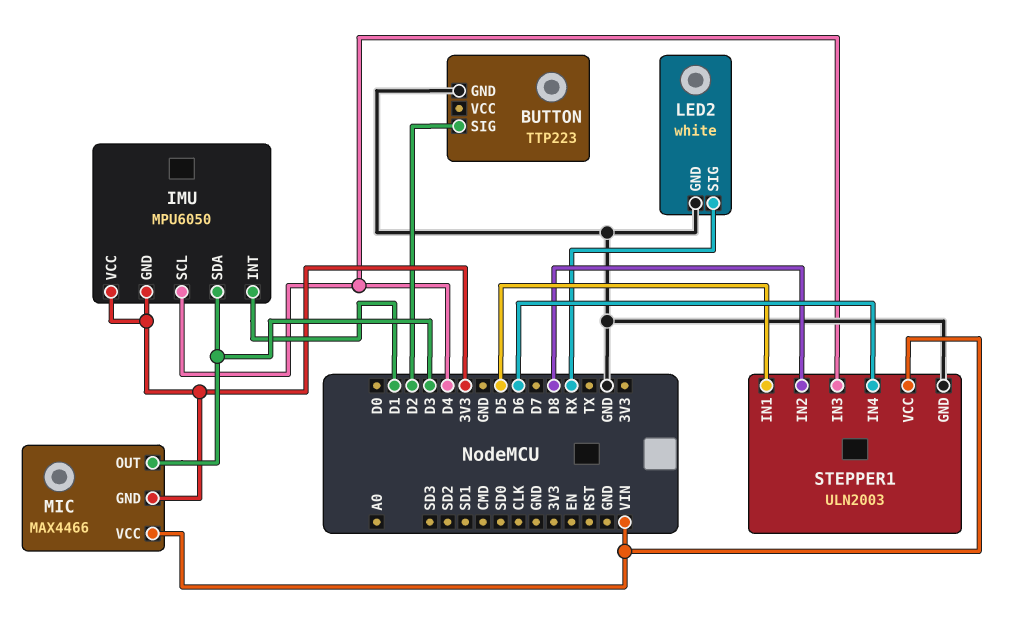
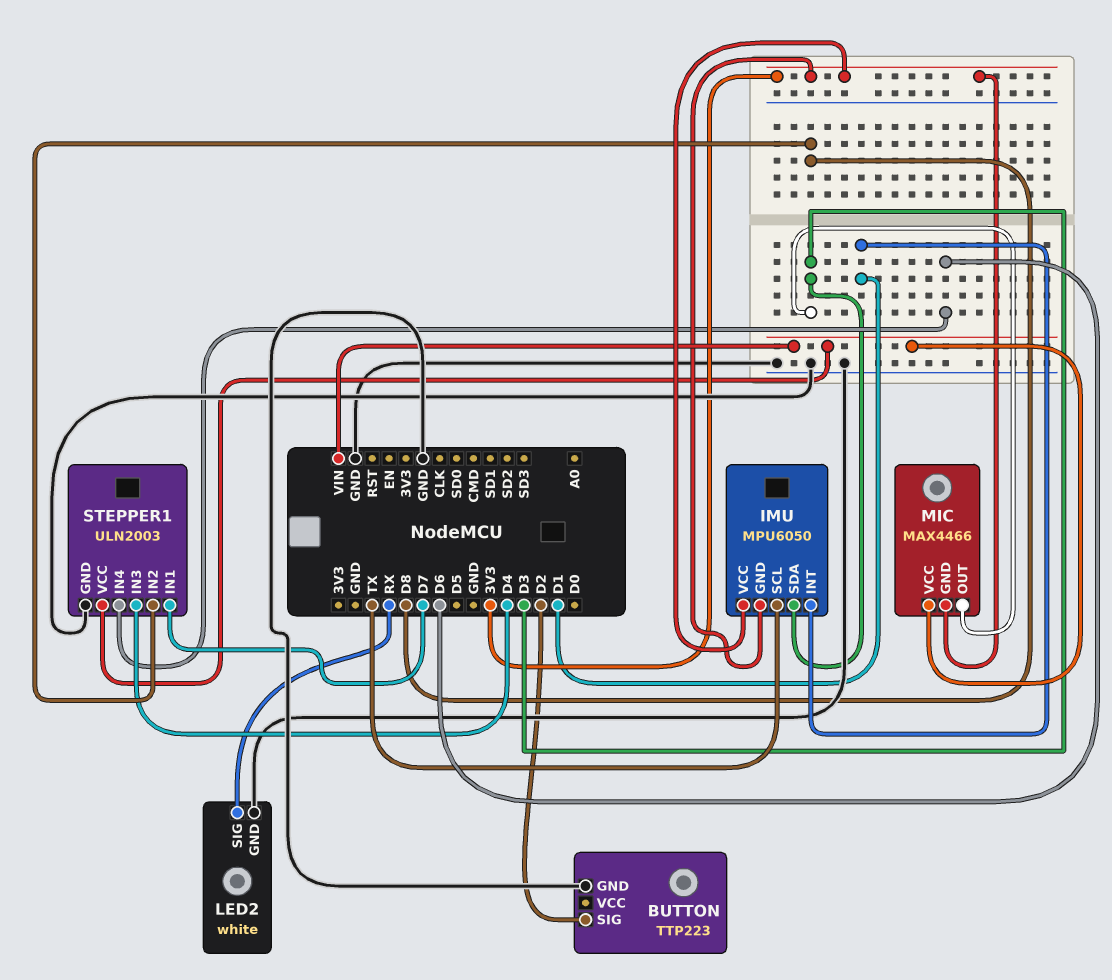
IMU pin SCL: D4 -> TX
STEPPER1 pin IN1: D5 -> D7

